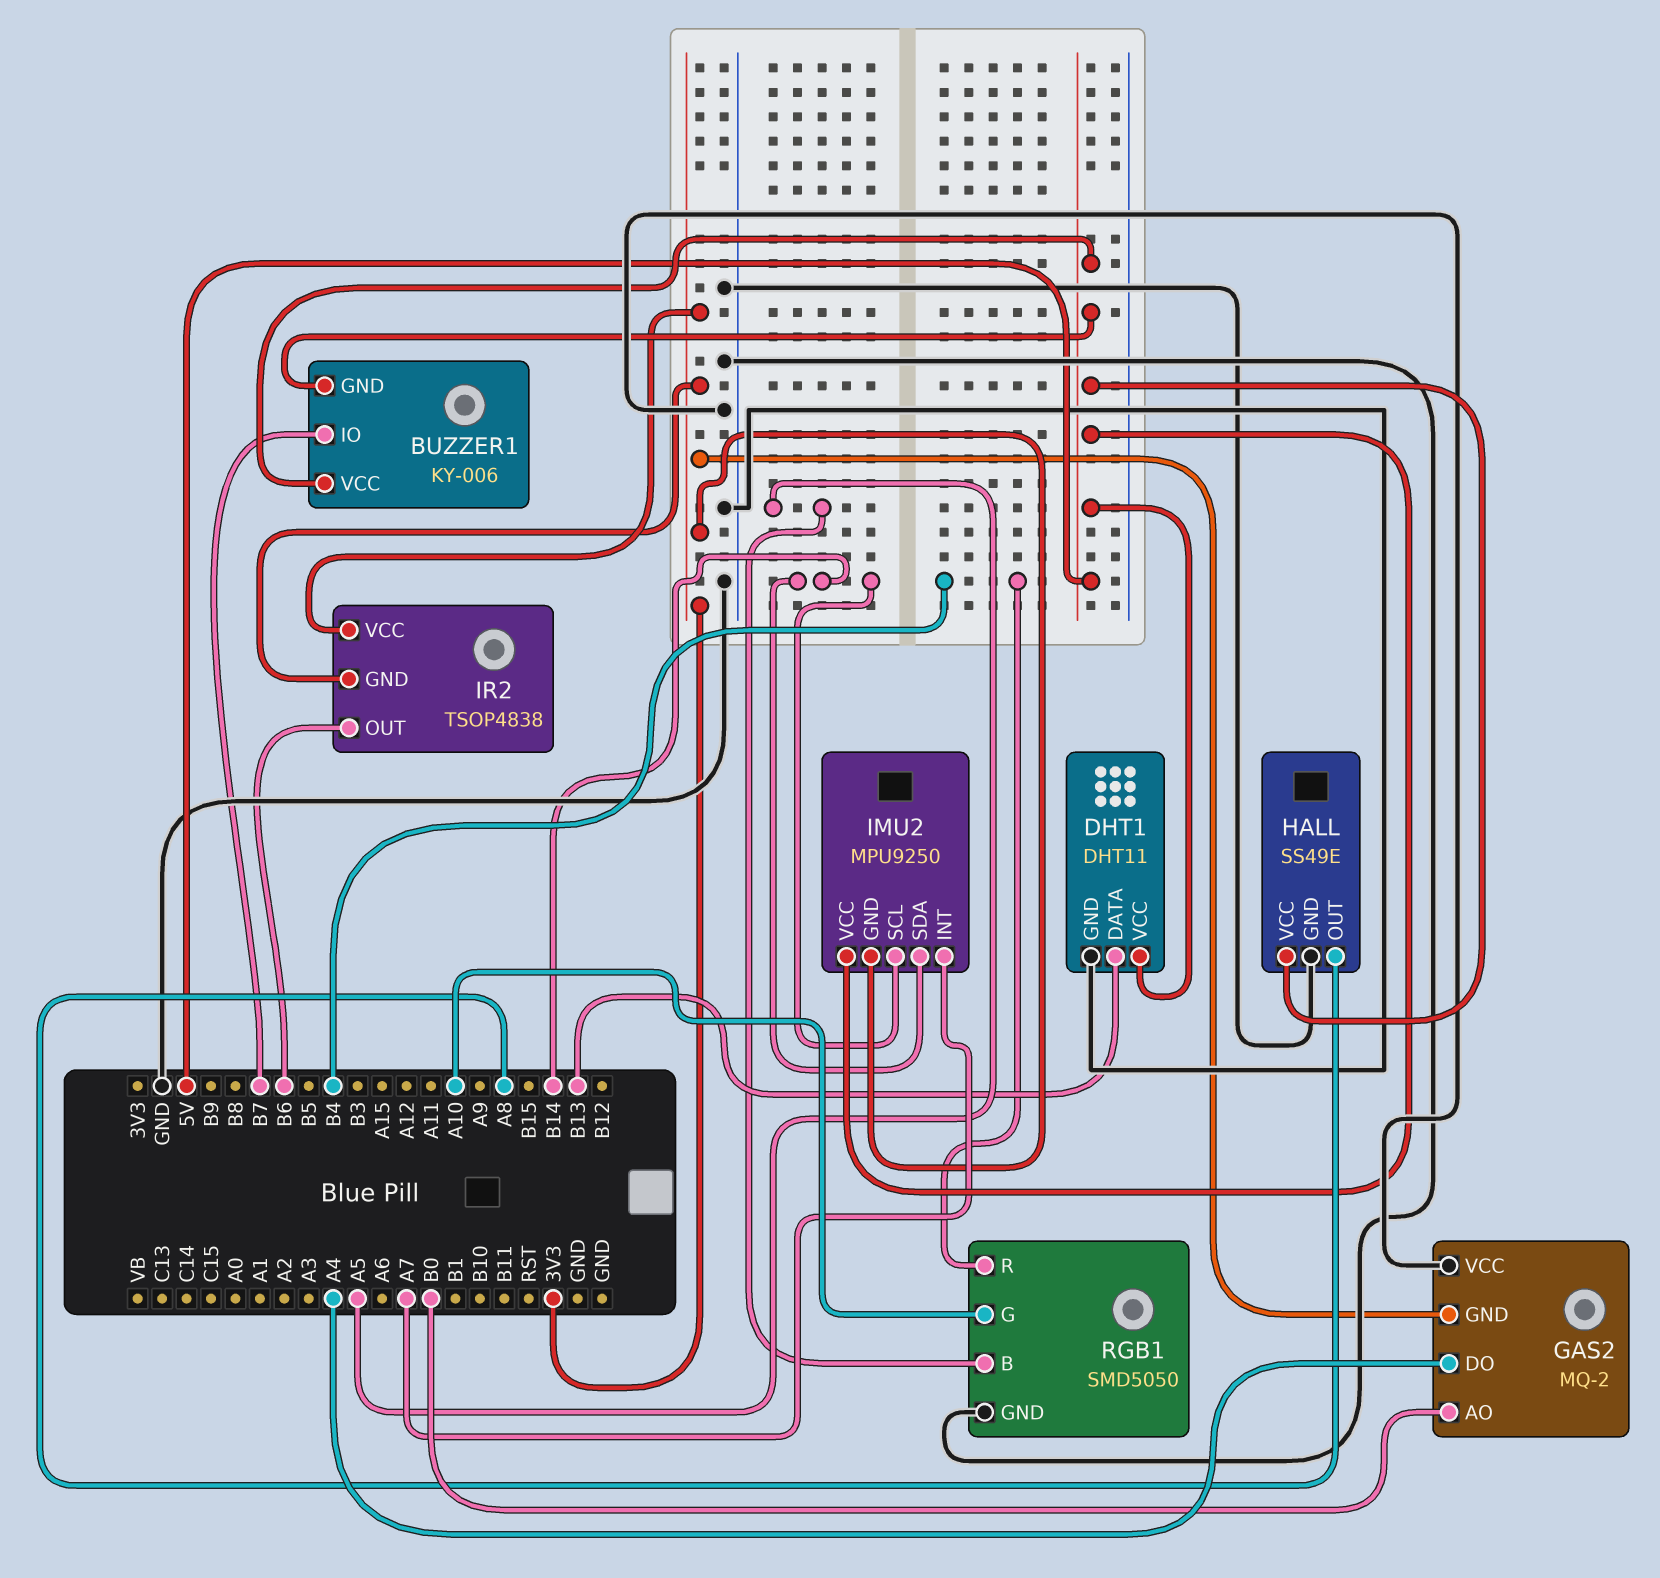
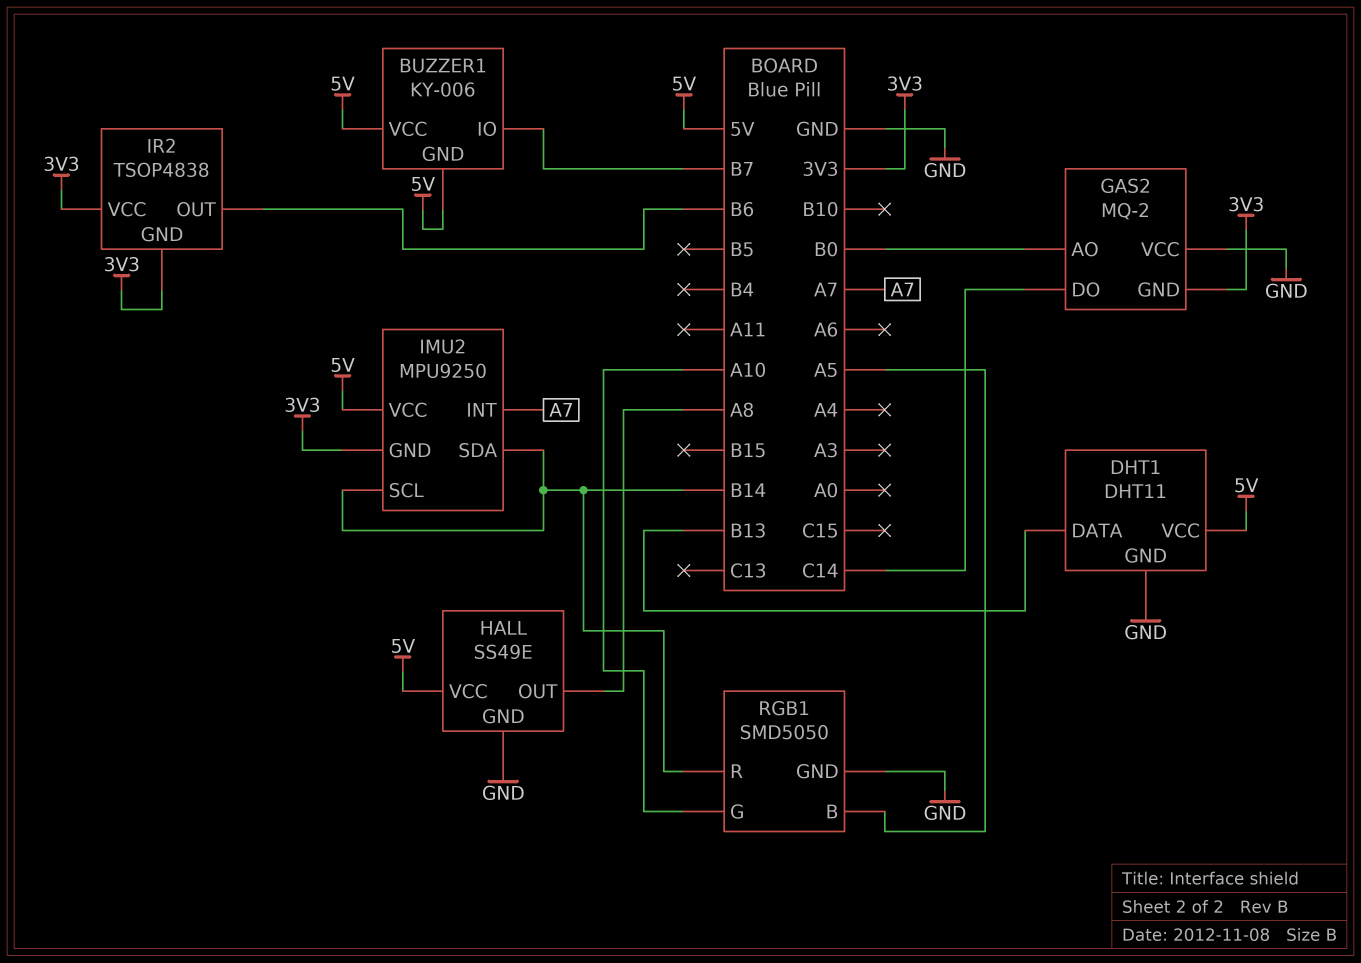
GAS2 pin DO: A4 -> C14
RGB1 pin R: B4 -> B14

